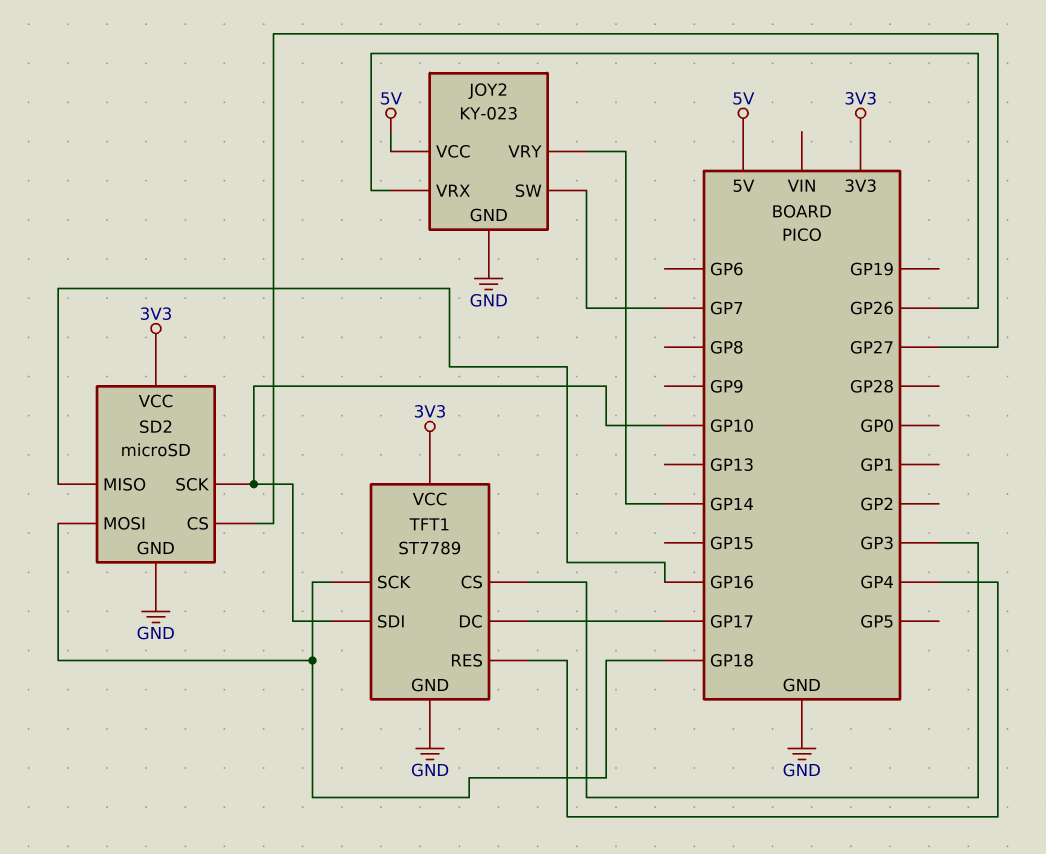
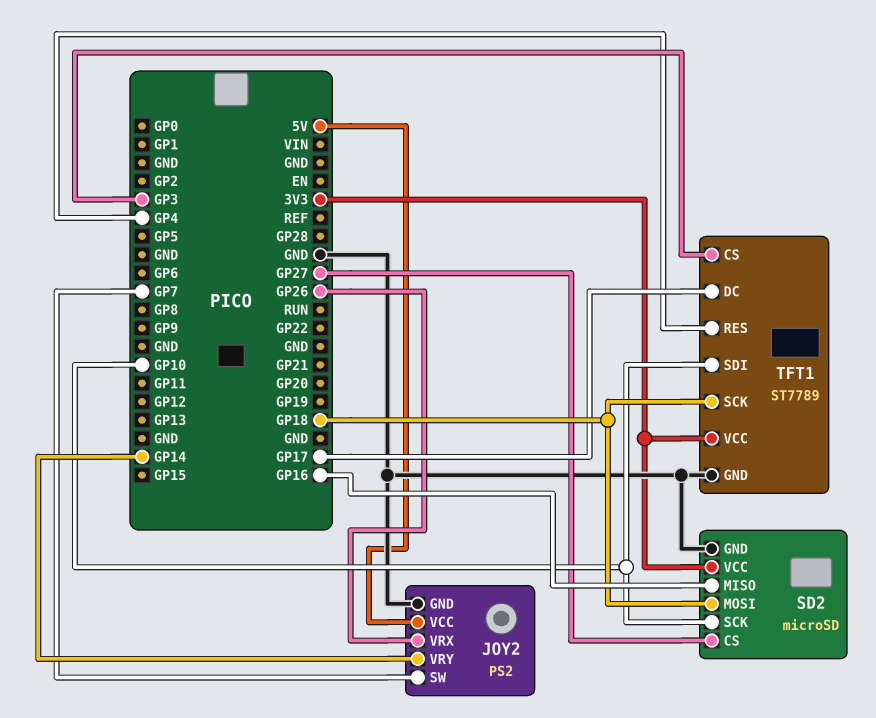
JOY2: KY-023 -> PS2

